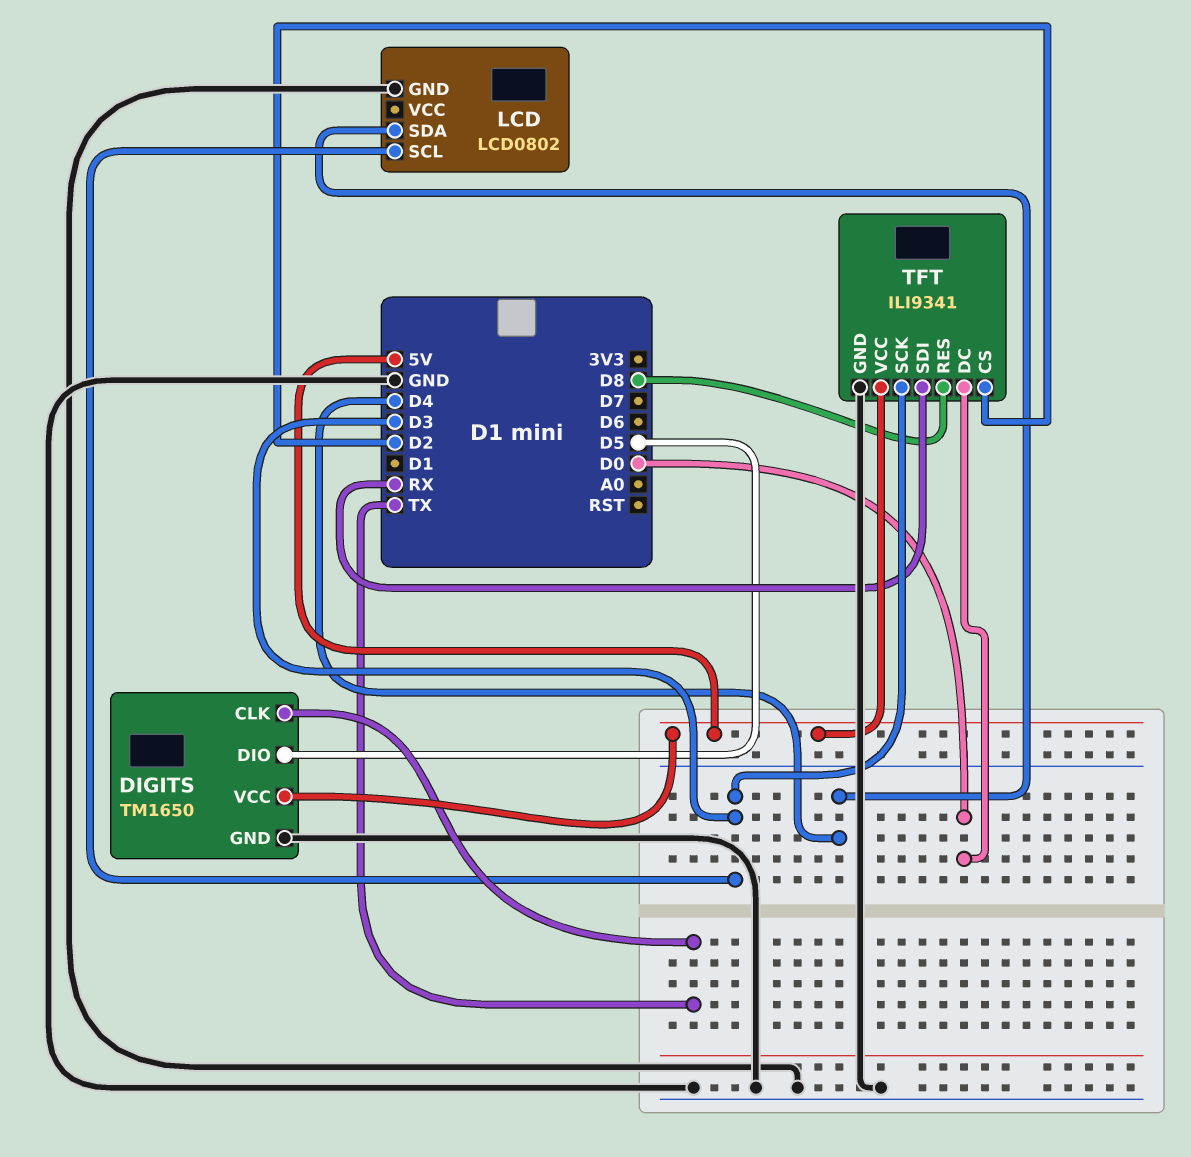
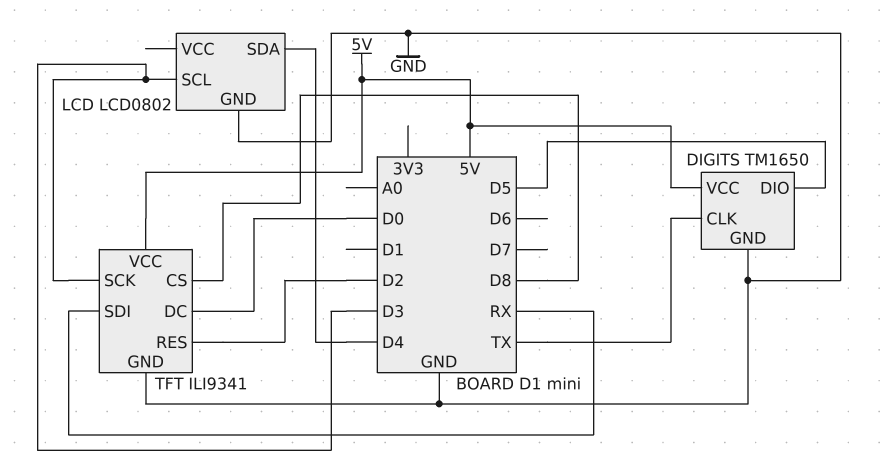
TFT pin CS: D2 -> D8
TFT pin RES: D8 -> D2

